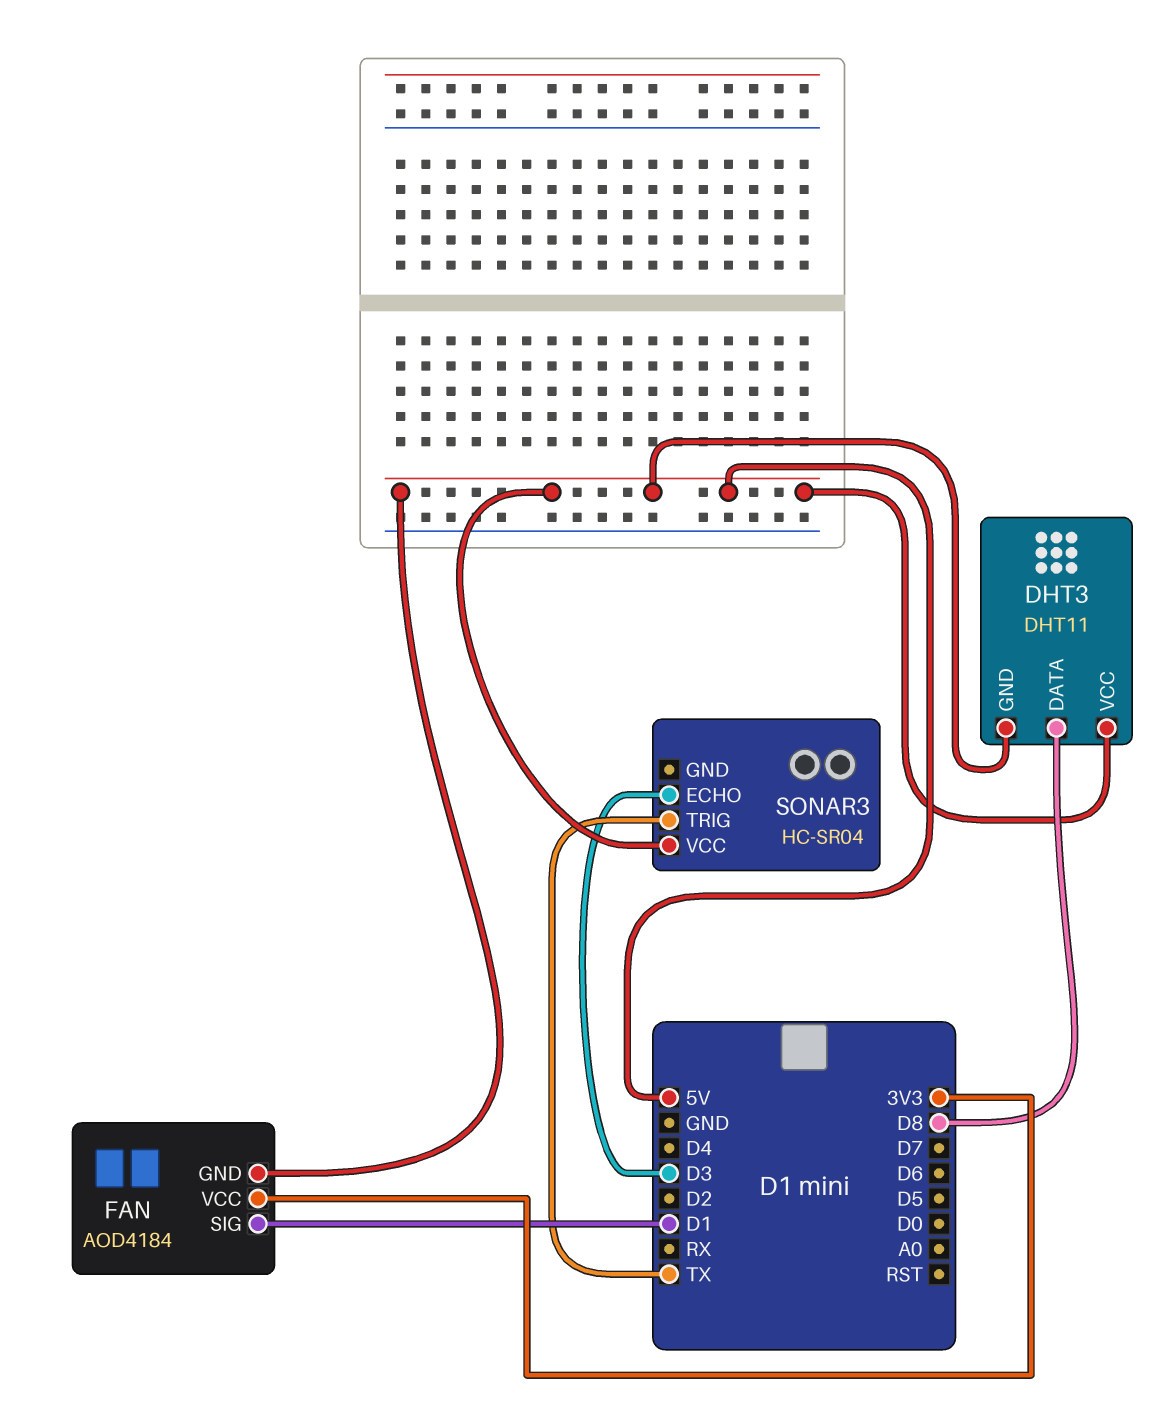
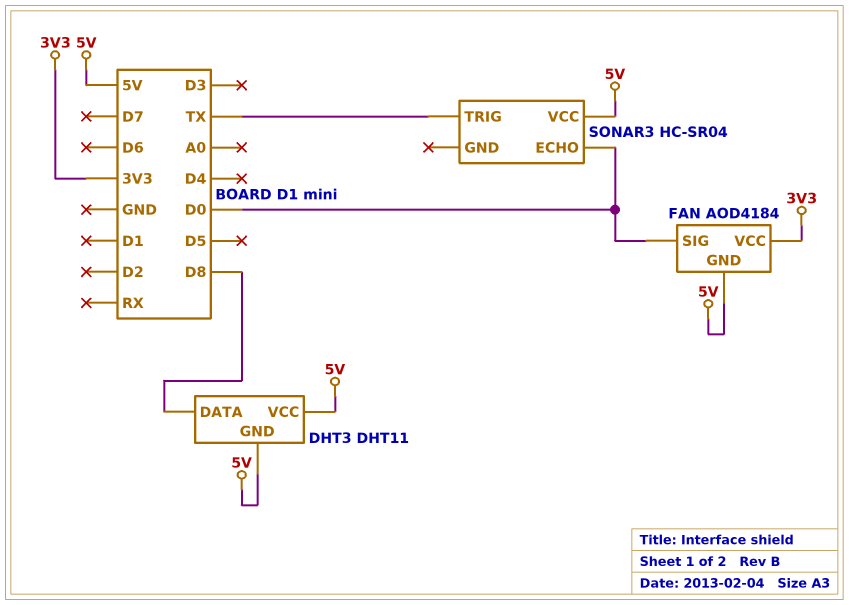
FAN pin SIG: D1 -> D0
SONAR3 pin ECHO: D3 -> D0

